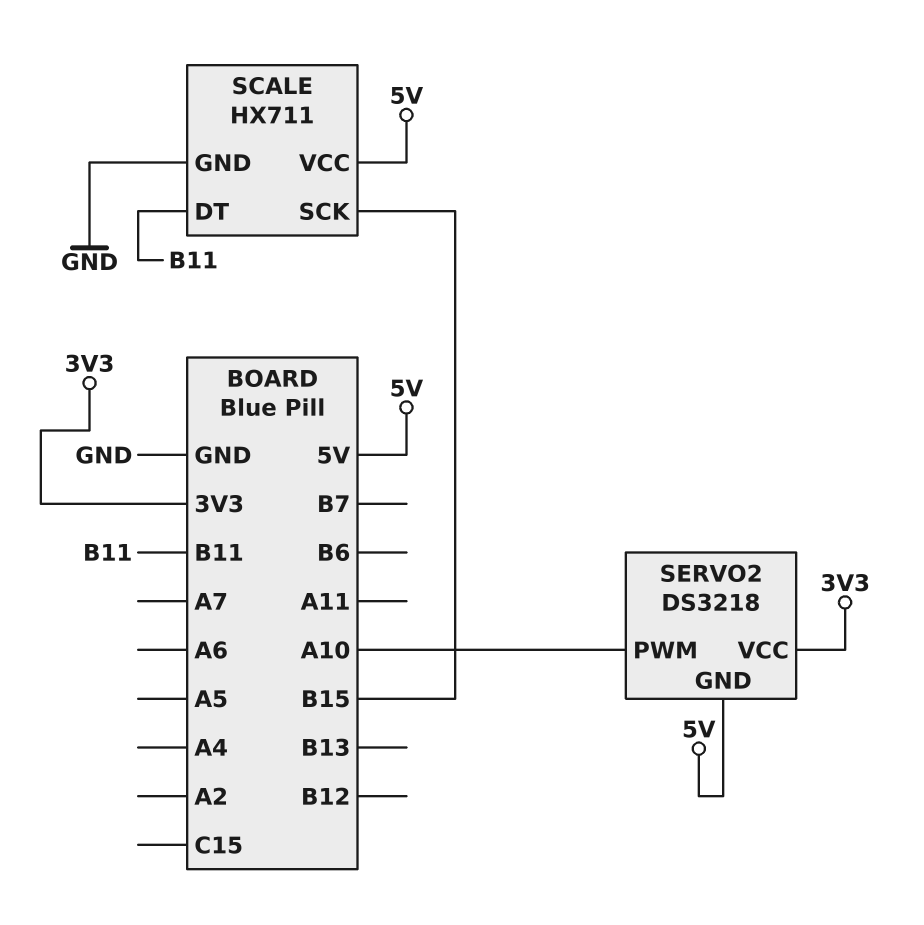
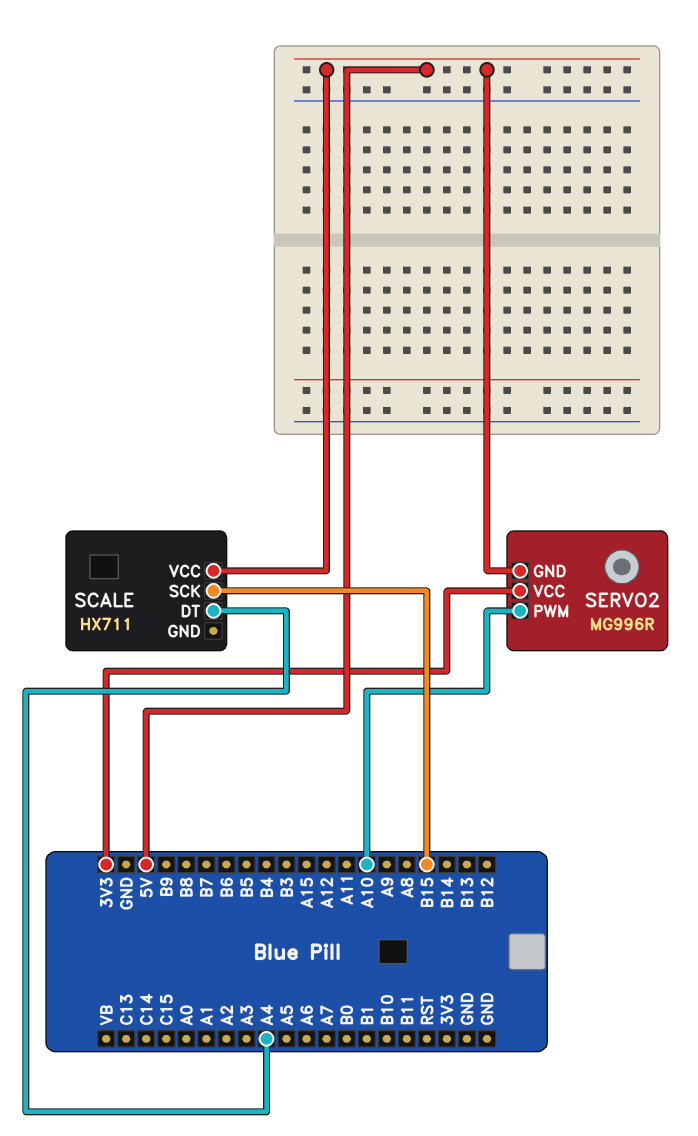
SCALE pin DT: B11 -> A4
SCALE pin GND: GND -> none
SERVO2: DS3218 -> MG996R

